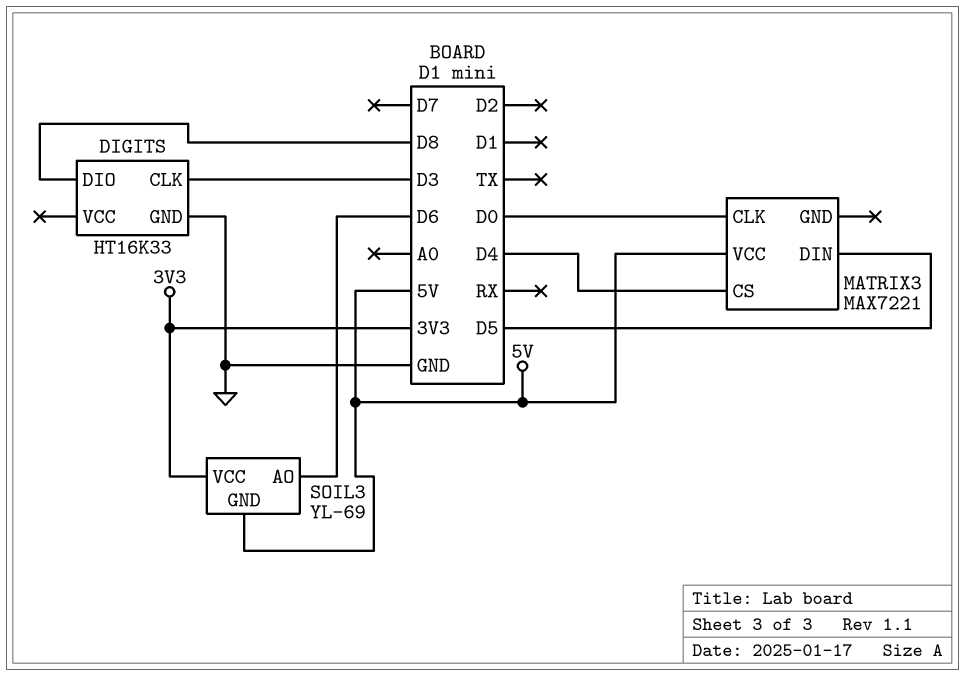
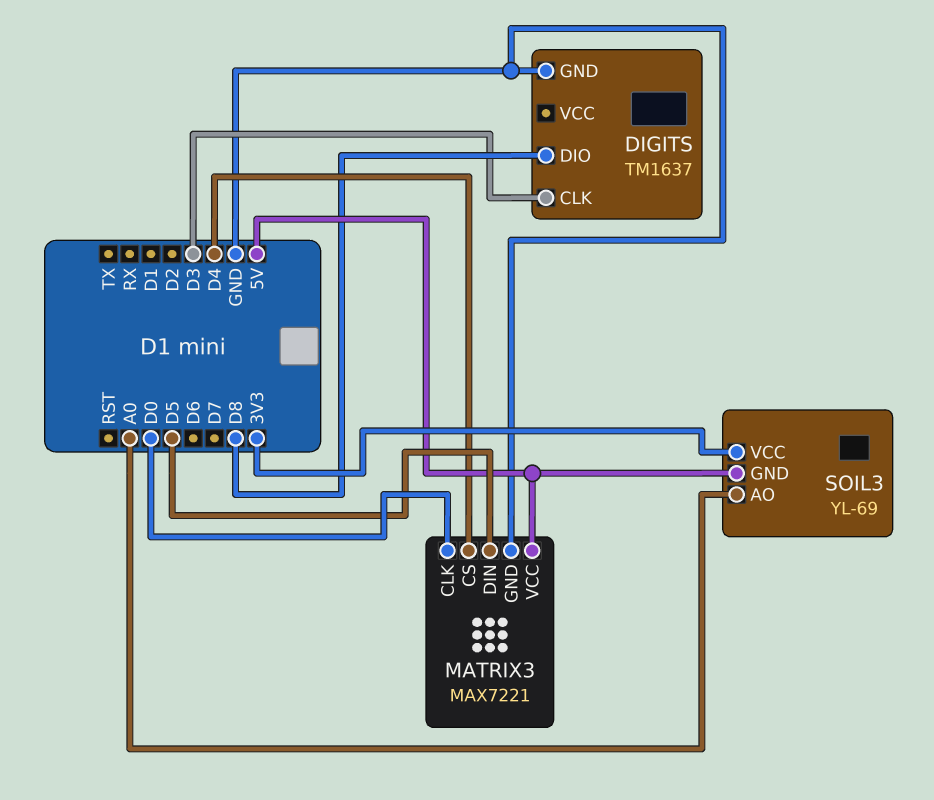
DIGITS: HT16K33 -> TM1637
MATRIX3 pin GND: none -> GND
SOIL3 pin AO: D6 -> A0

